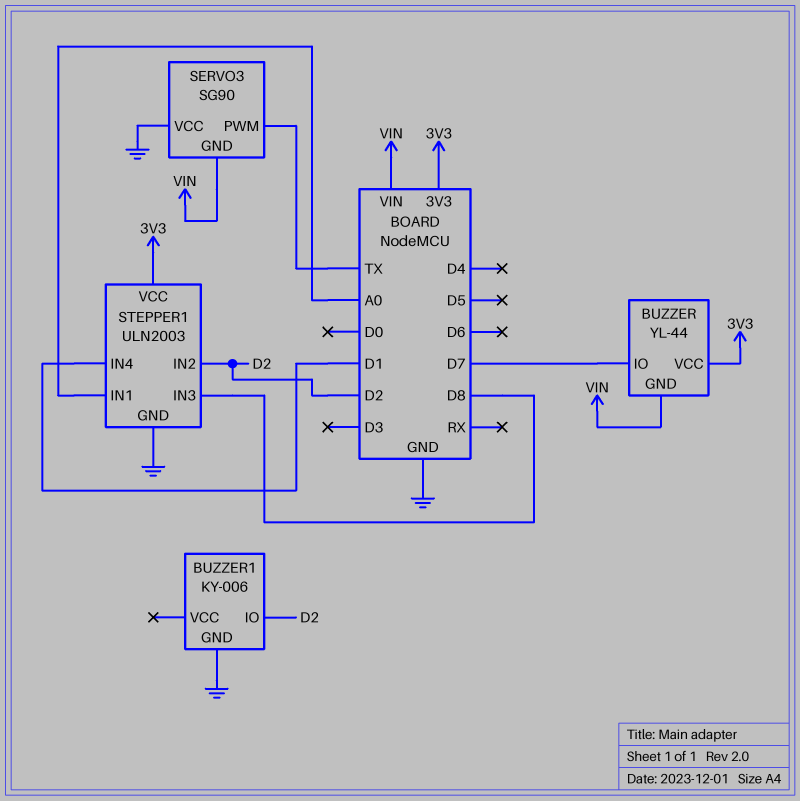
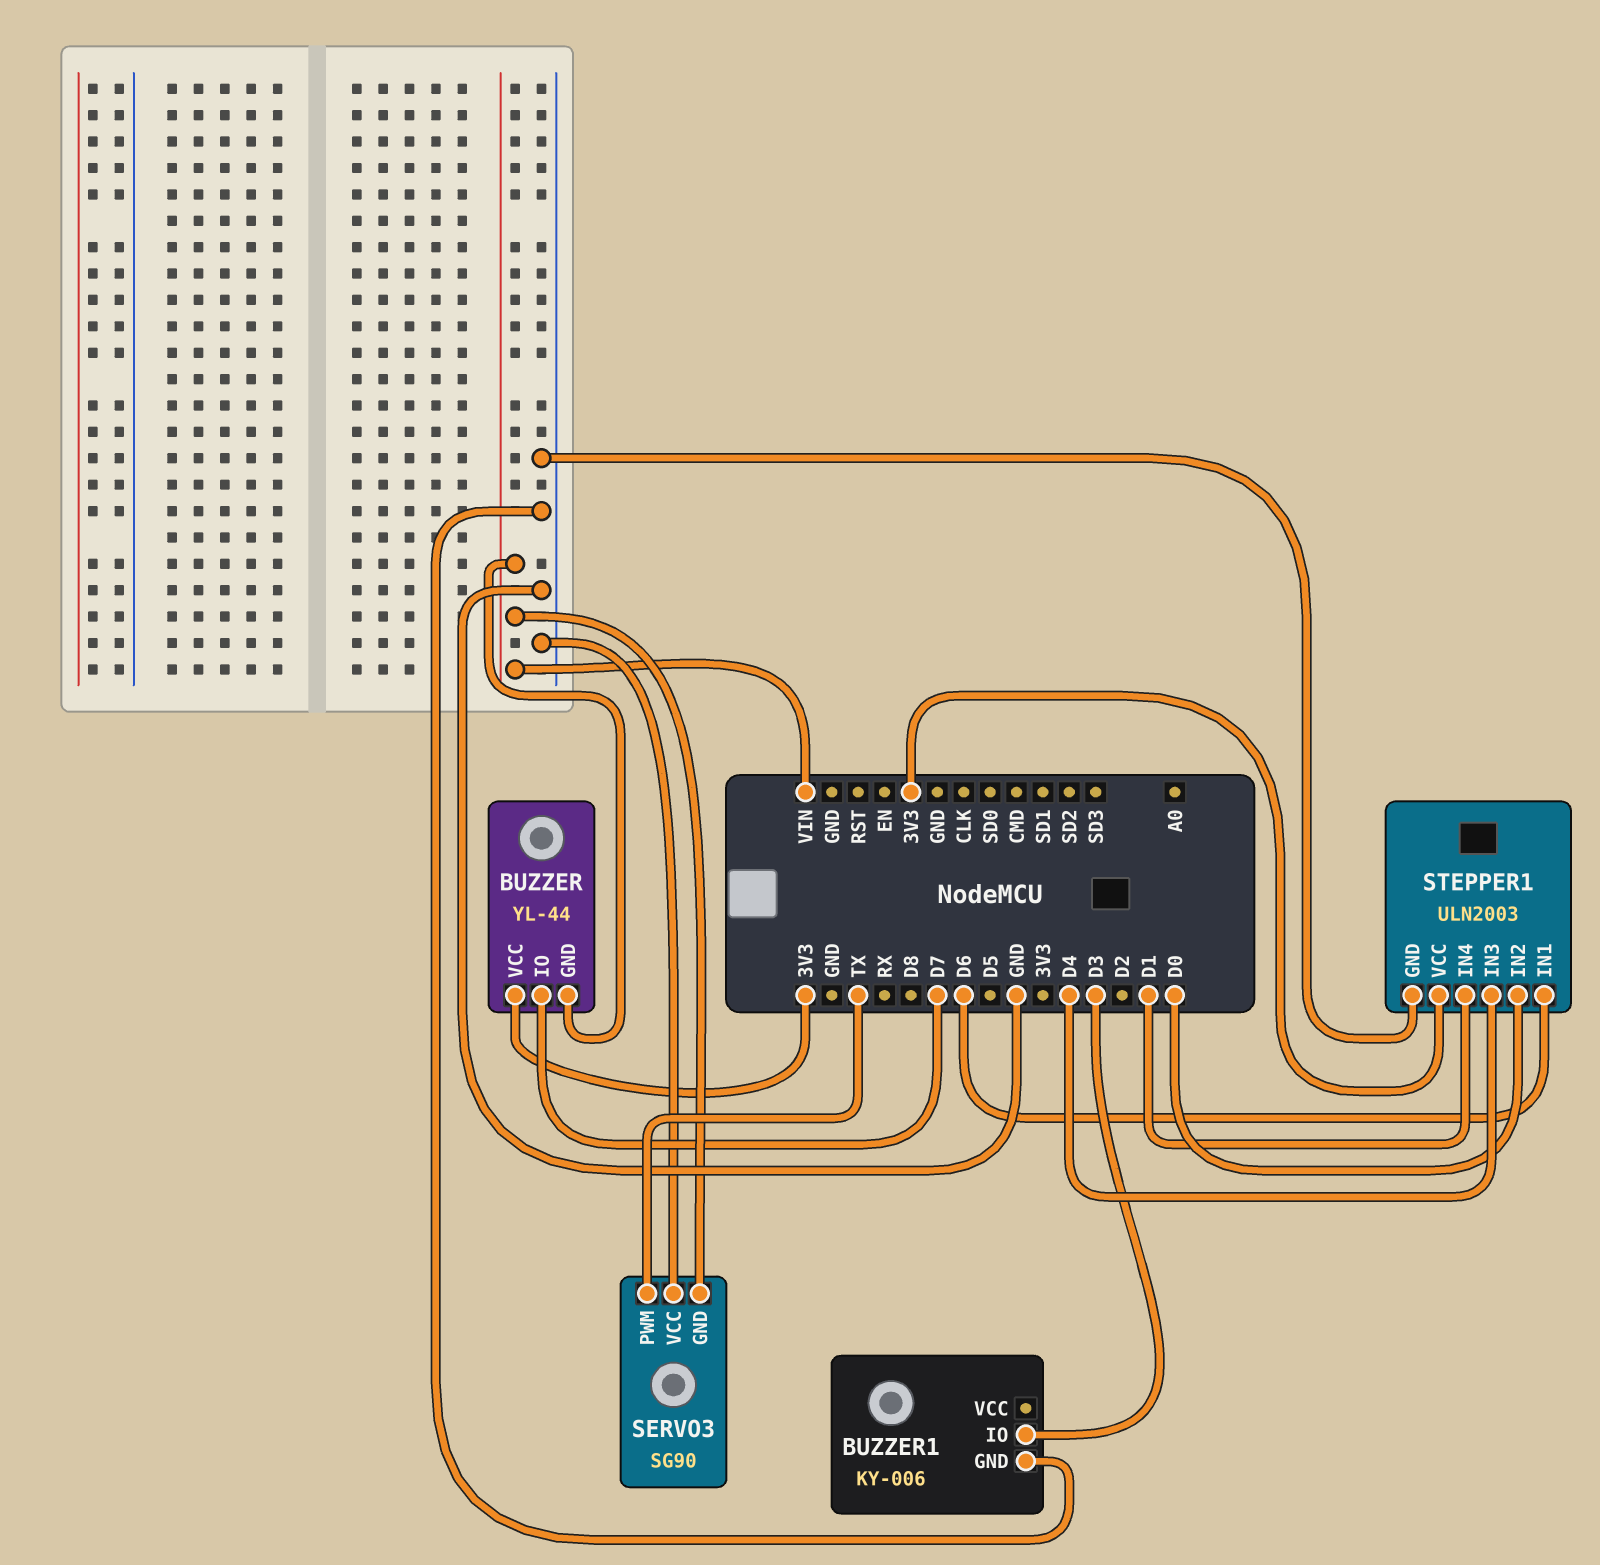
BUZZER1 pin IO: D2 -> D3
STEPPER1 pin IN1: A0 -> D6
STEPPER1 pin IN2: D2 -> D0
STEPPER1 pin IN3: D8 -> D4

